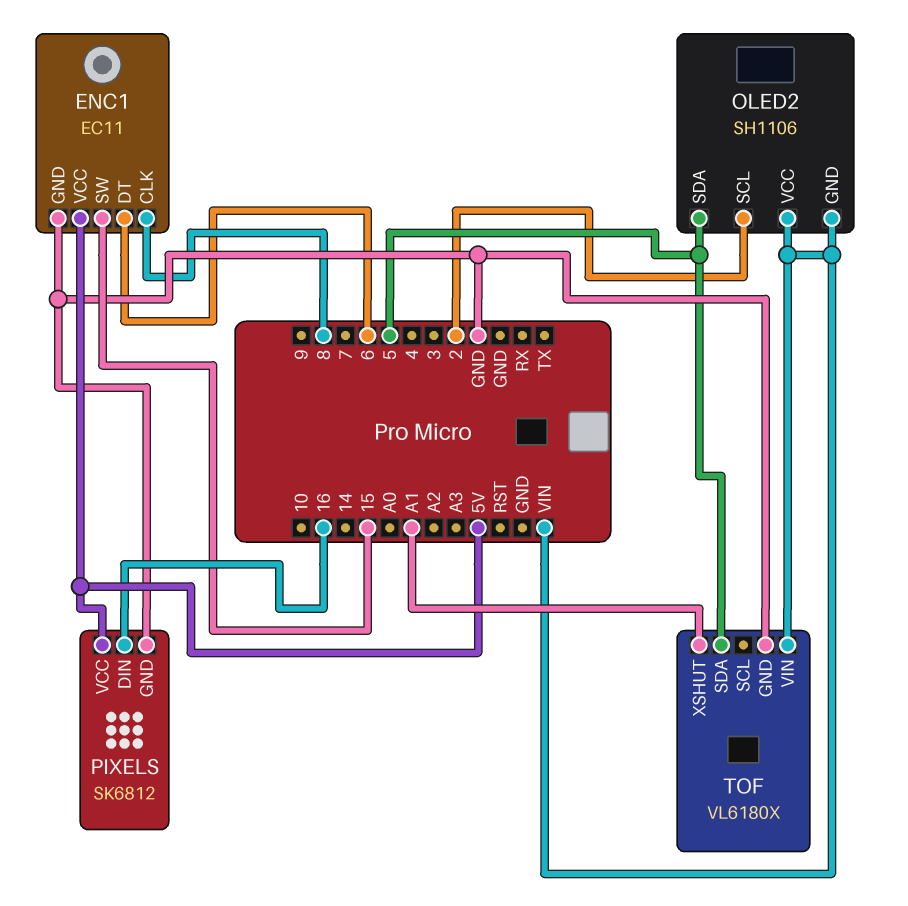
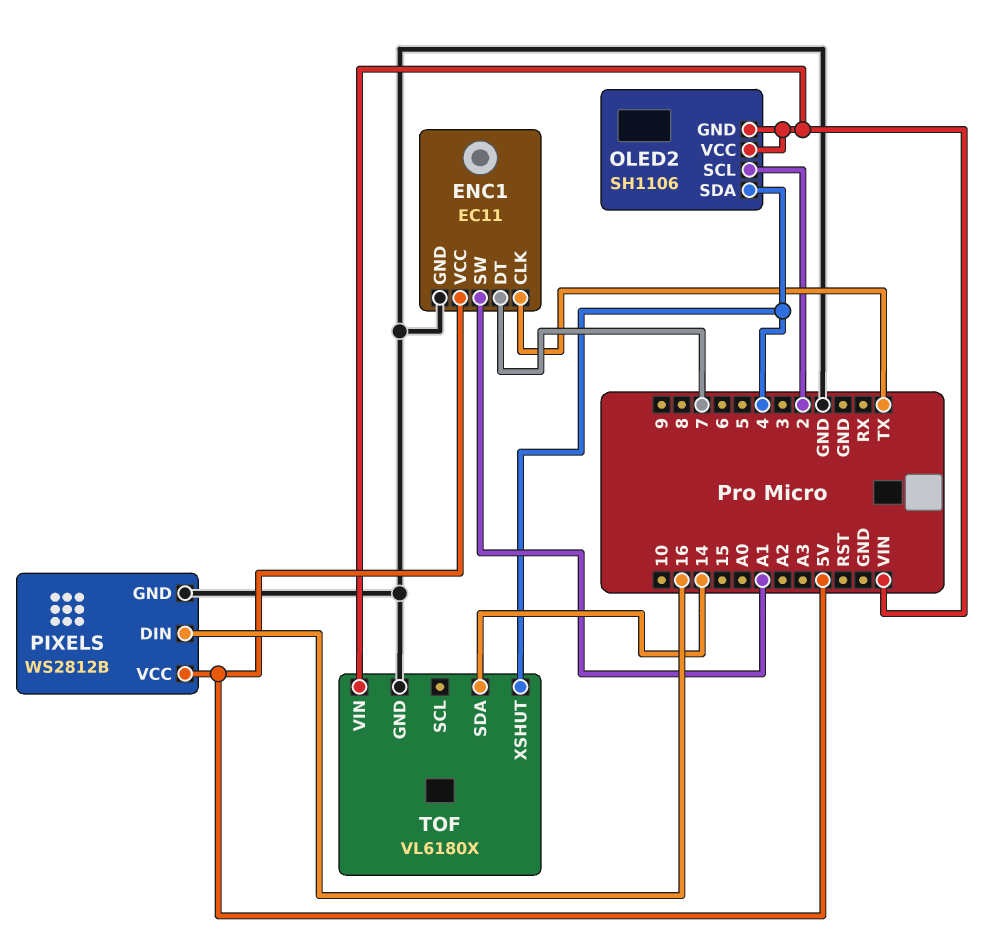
ENC1 pin CLK: 8 -> TX
ENC1 pin DT: 6 -> 7
ENC1 pin SW: 15 -> A1
OLED2 pin SDA: 5 -> 4
PIXELS: SK6812 -> WS2812B
TOF pin SDA: 5 -> 14
TOF pin XSHUT: A1 -> 4

